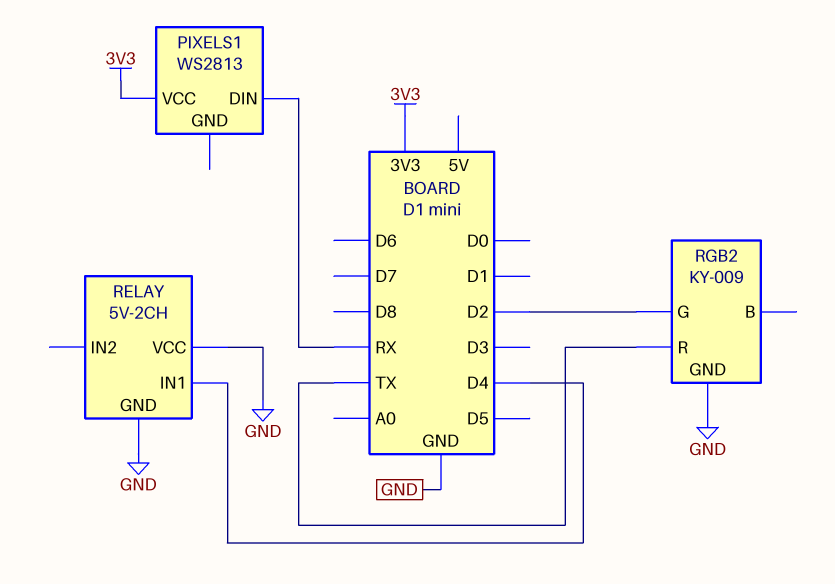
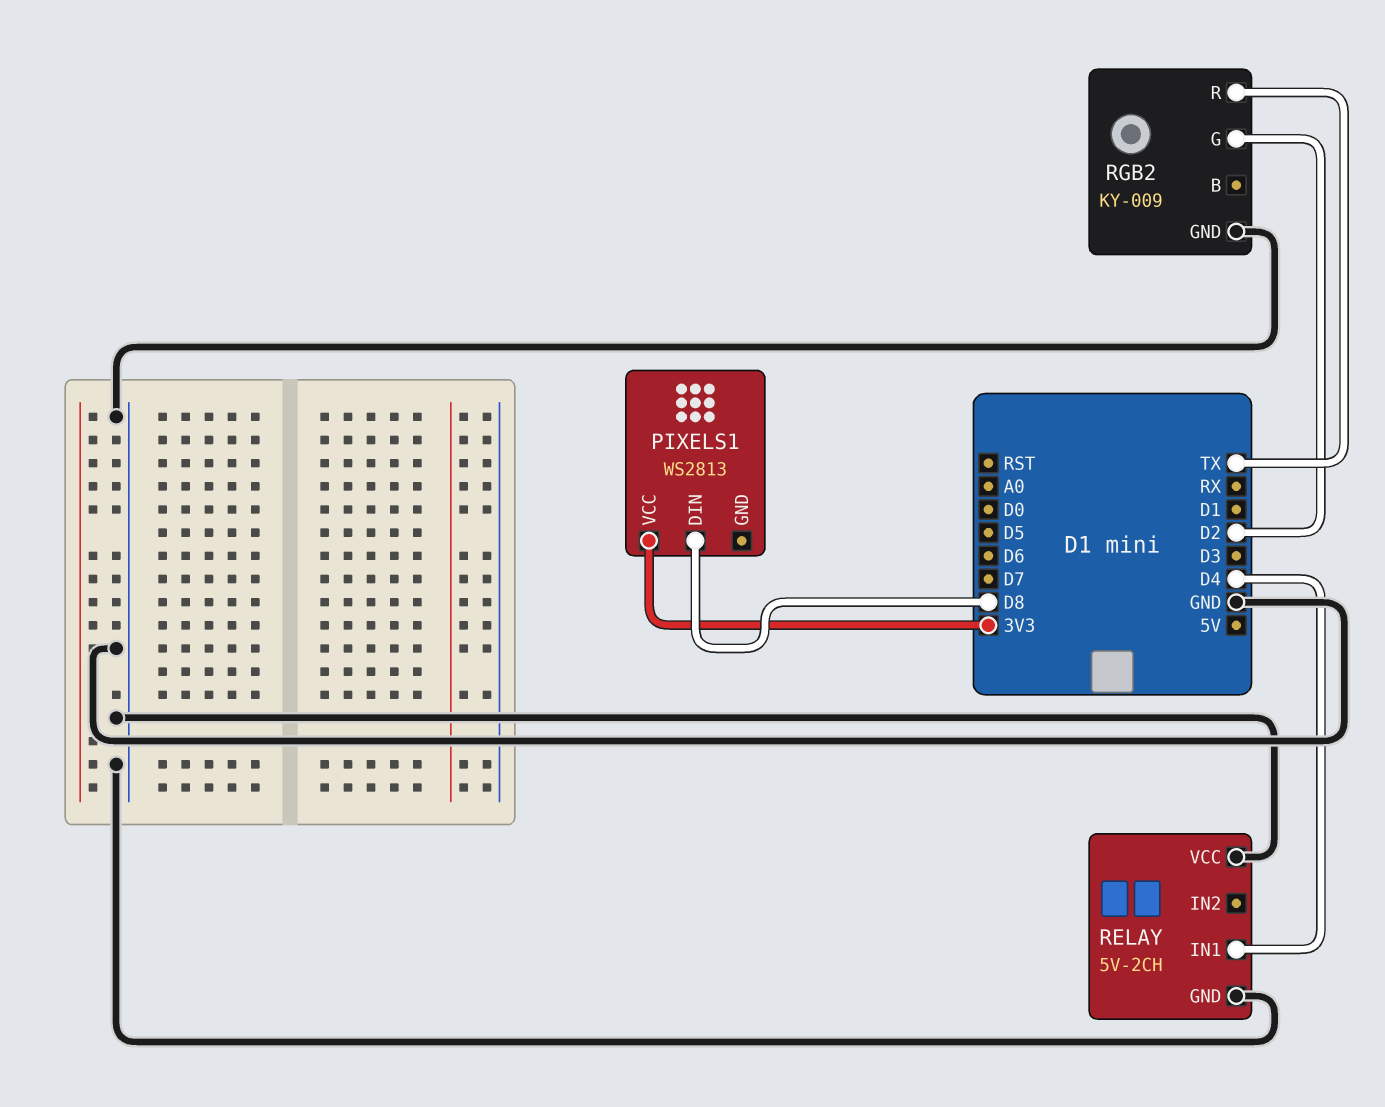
PIXELS1 pin DIN: RX -> D8

